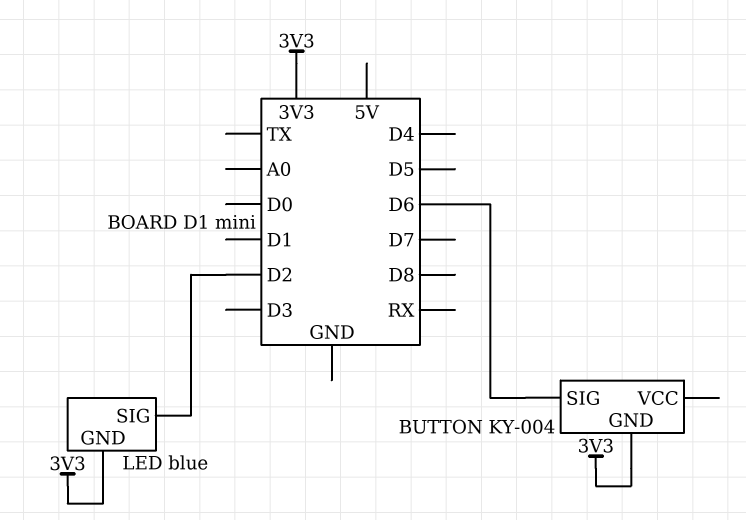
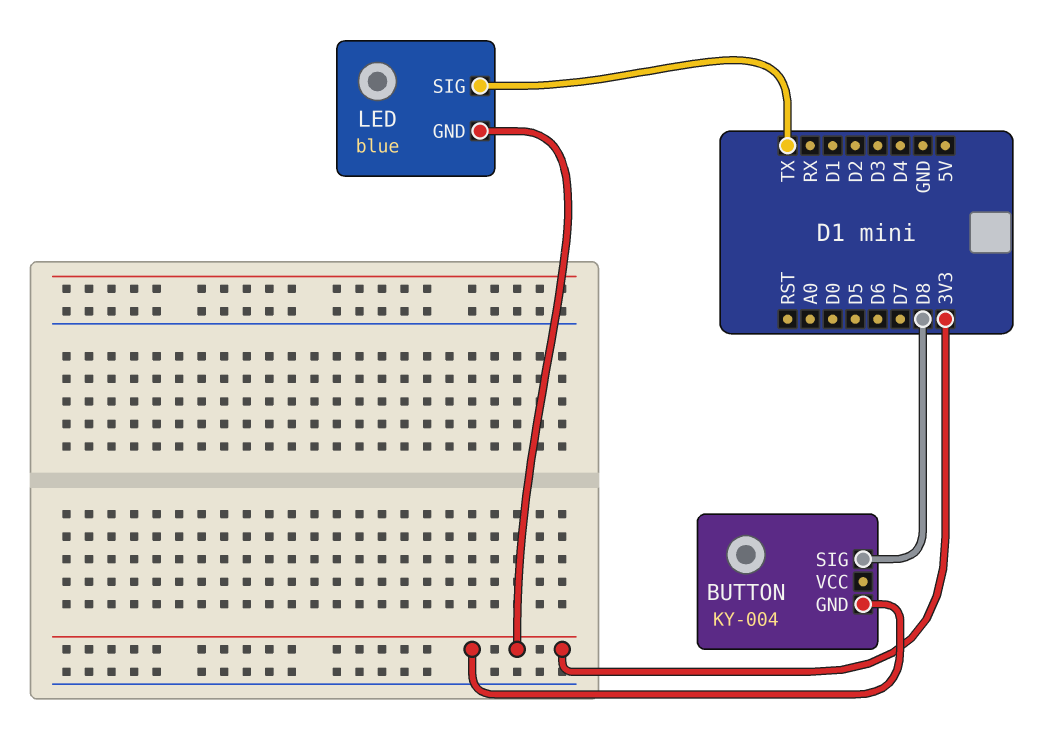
BUTTON pin SIG: D6 -> D8
LED pin SIG: D2 -> TX

